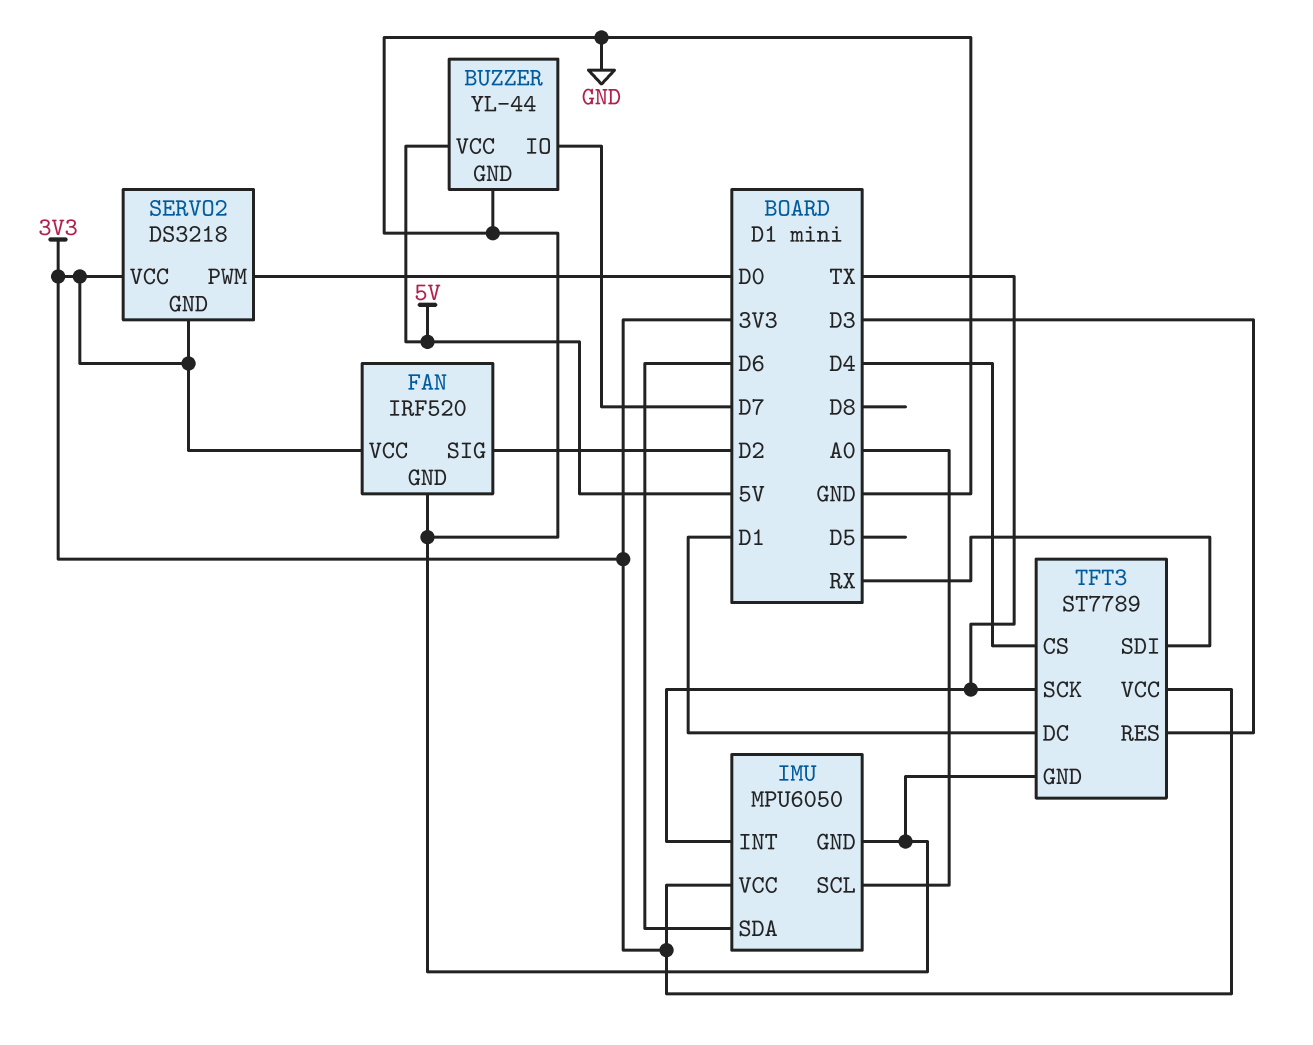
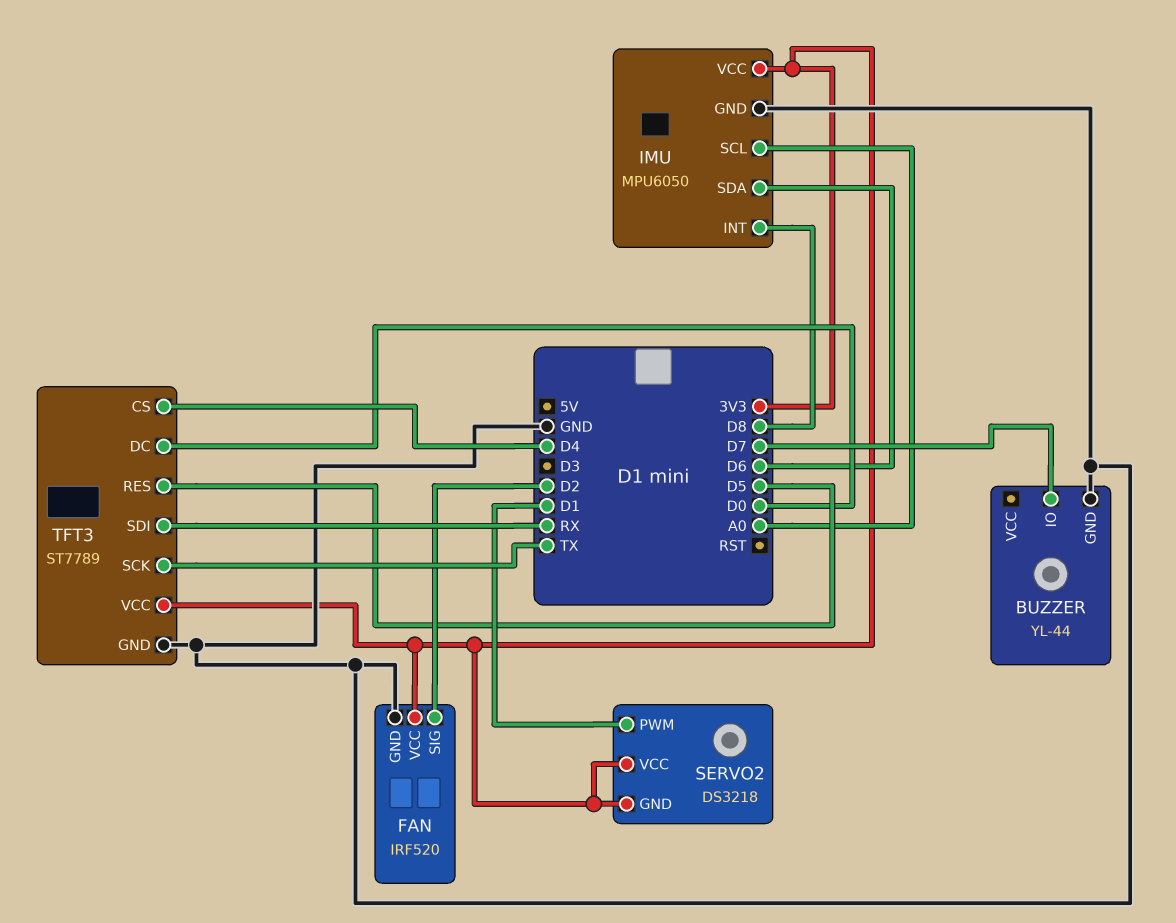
BUZZER pin VCC: 5V -> none
IMU pin INT: TX -> D8
SERVO2 pin PWM: D0 -> D1
TFT3 pin DC: D1 -> D0
TFT3 pin RES: D3 -> D5

